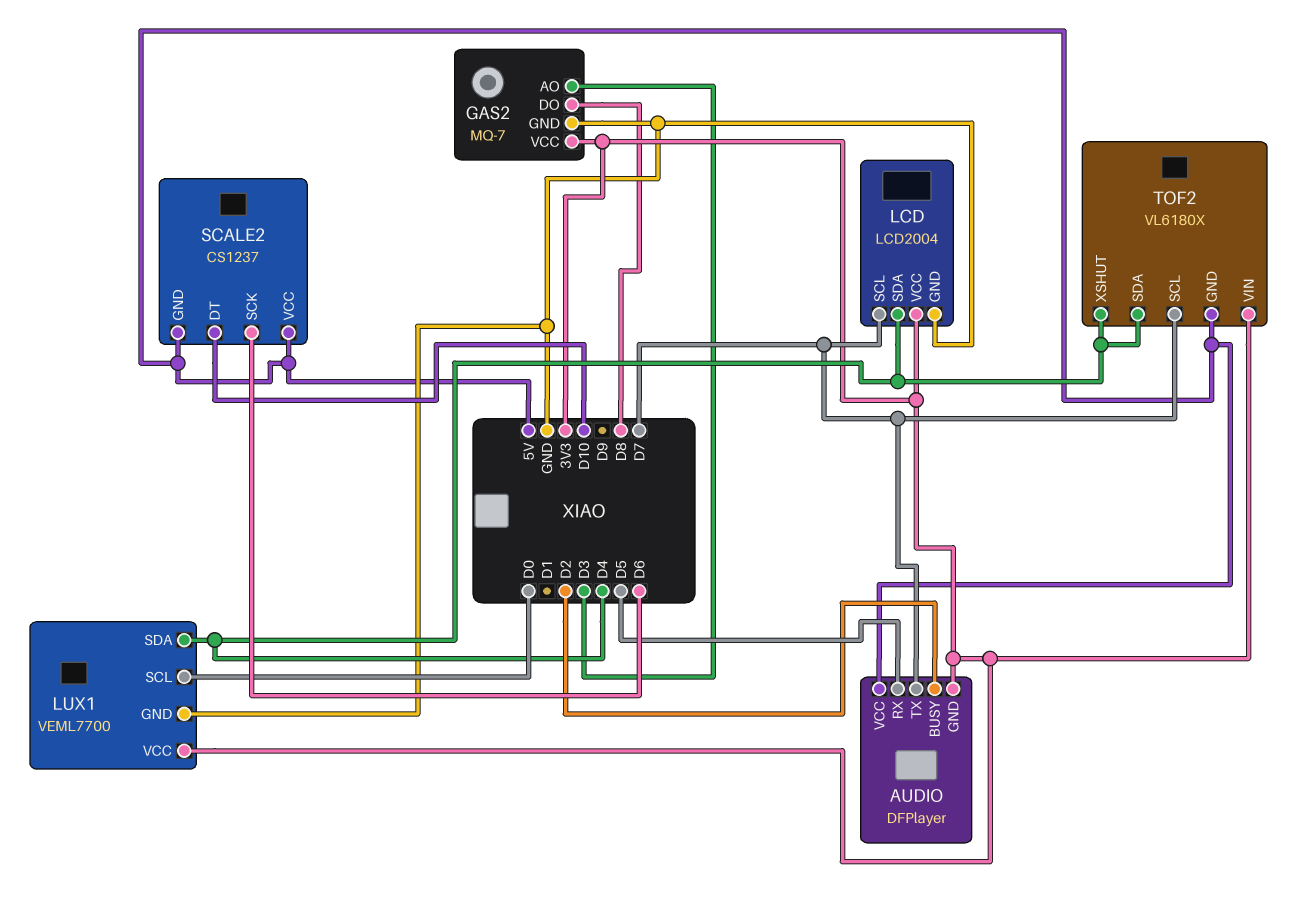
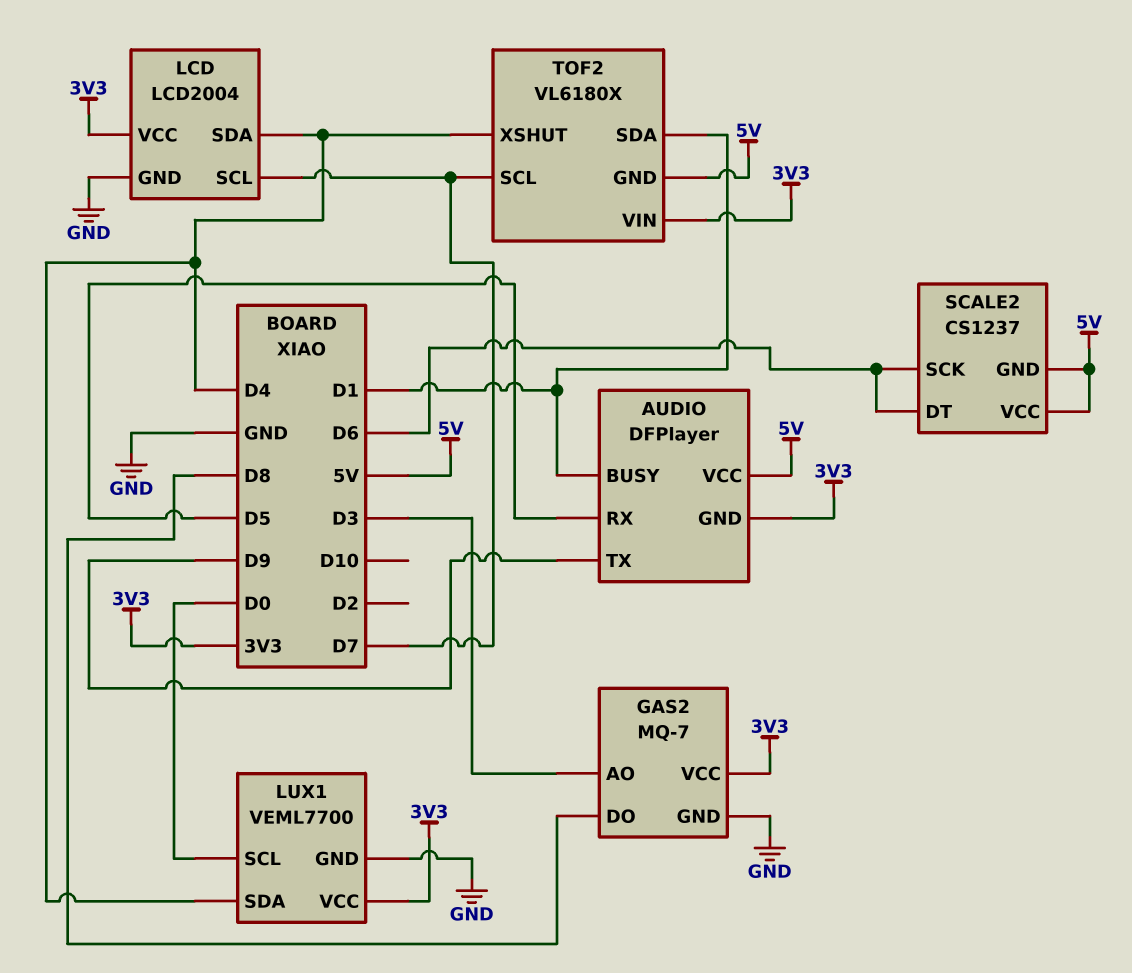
AUDIO pin BUSY: D2 -> D1
AUDIO pin TX: D7 -> D9
SCALE2 pin DT: D10 -> D6
TOF2 pin SDA: D4 -> D1

